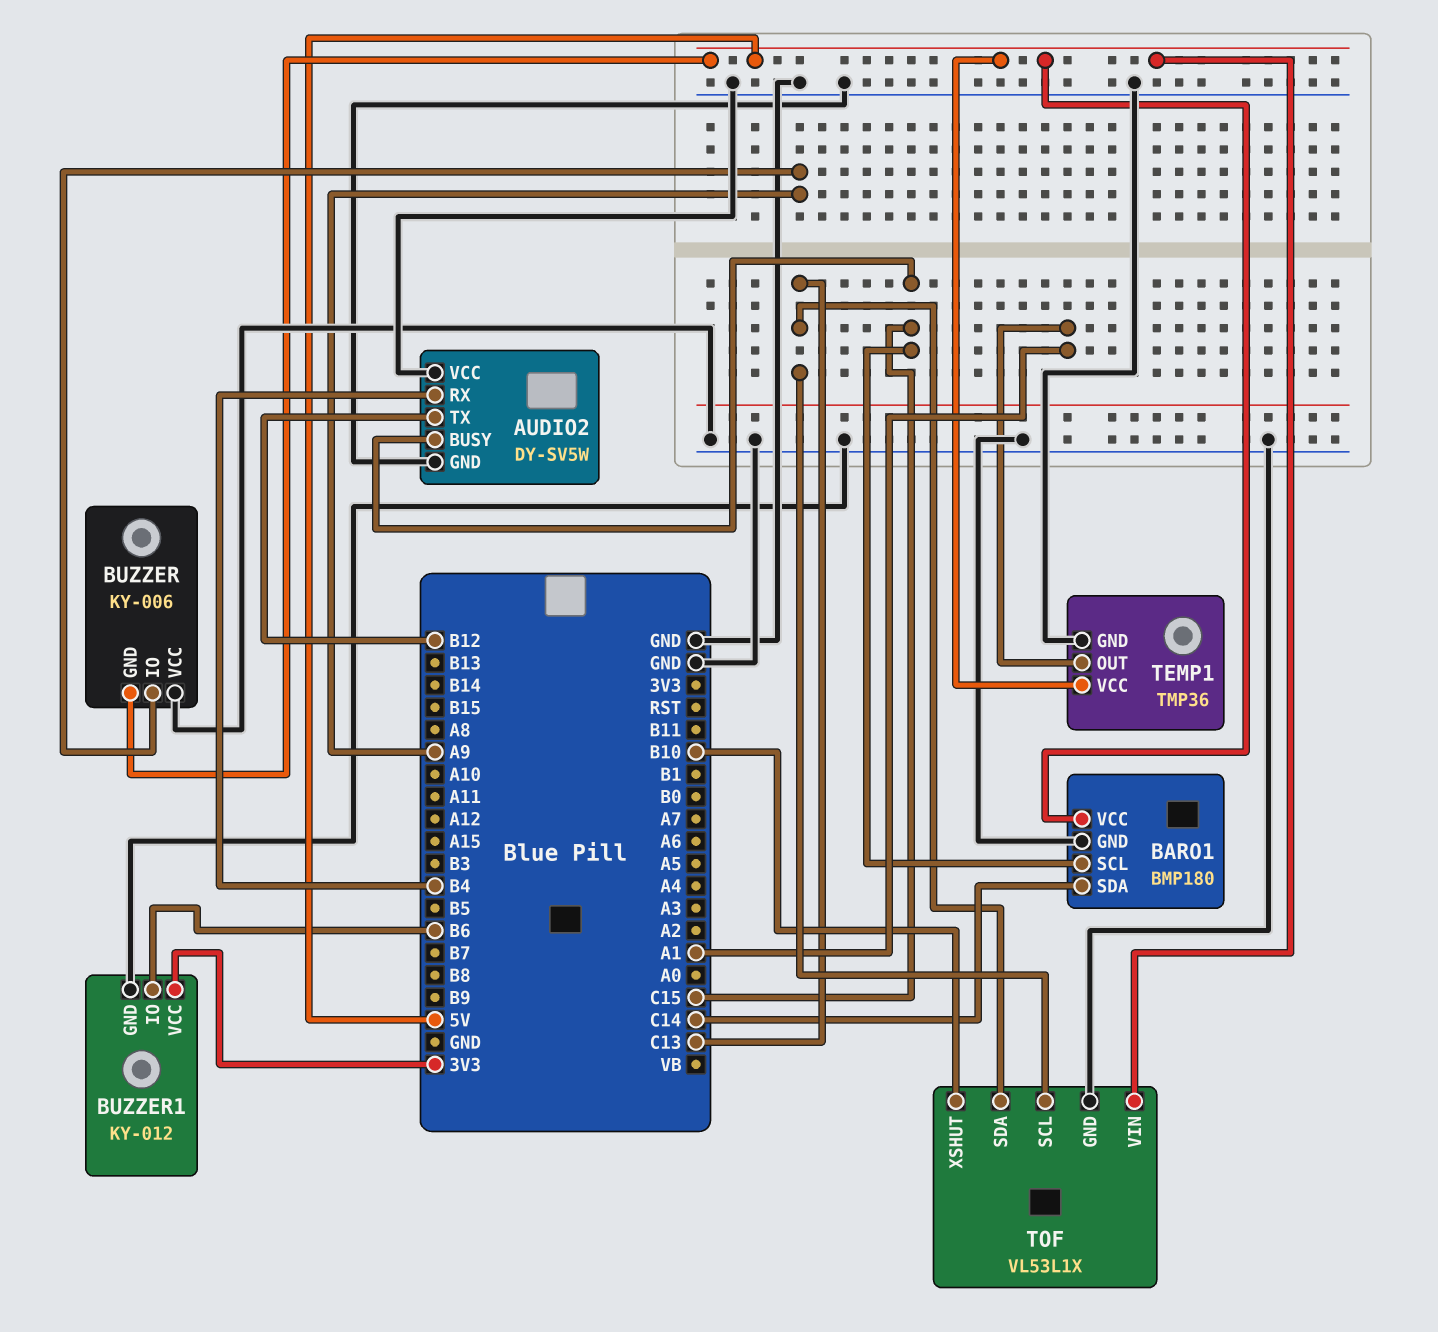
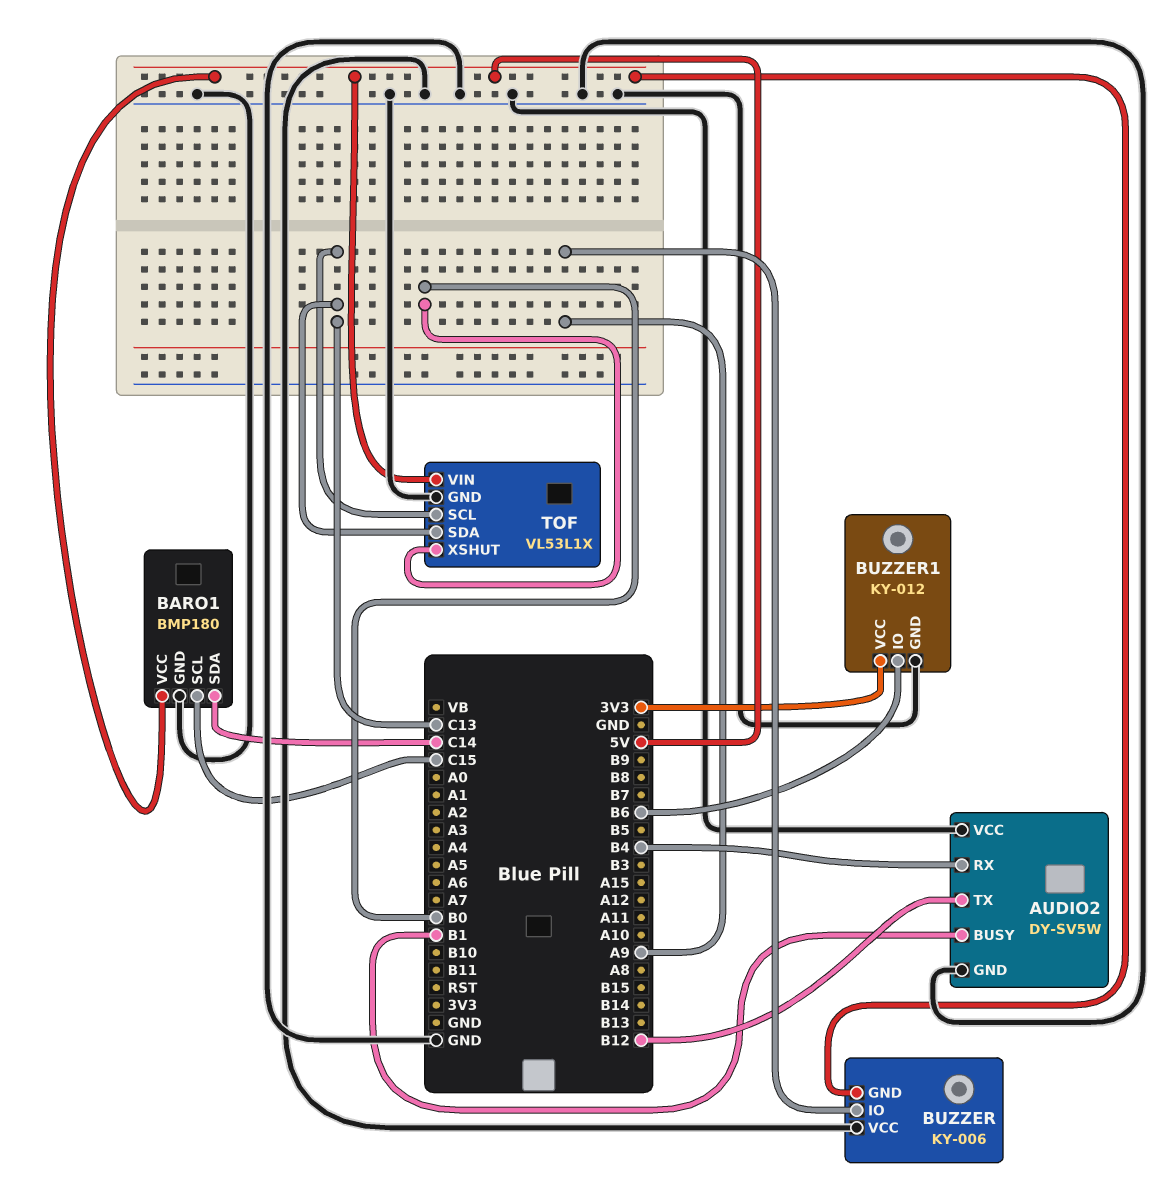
AUDIO2 pin BUSY: C15 -> B1
TEMP1: TMP36 -> none
TEMP1 pin GND: GND -> none
TEMP1 pin OUT: A1 -> none
TEMP1 pin VCC: 5V -> none
TOF pin XSHUT: B10 -> B0

